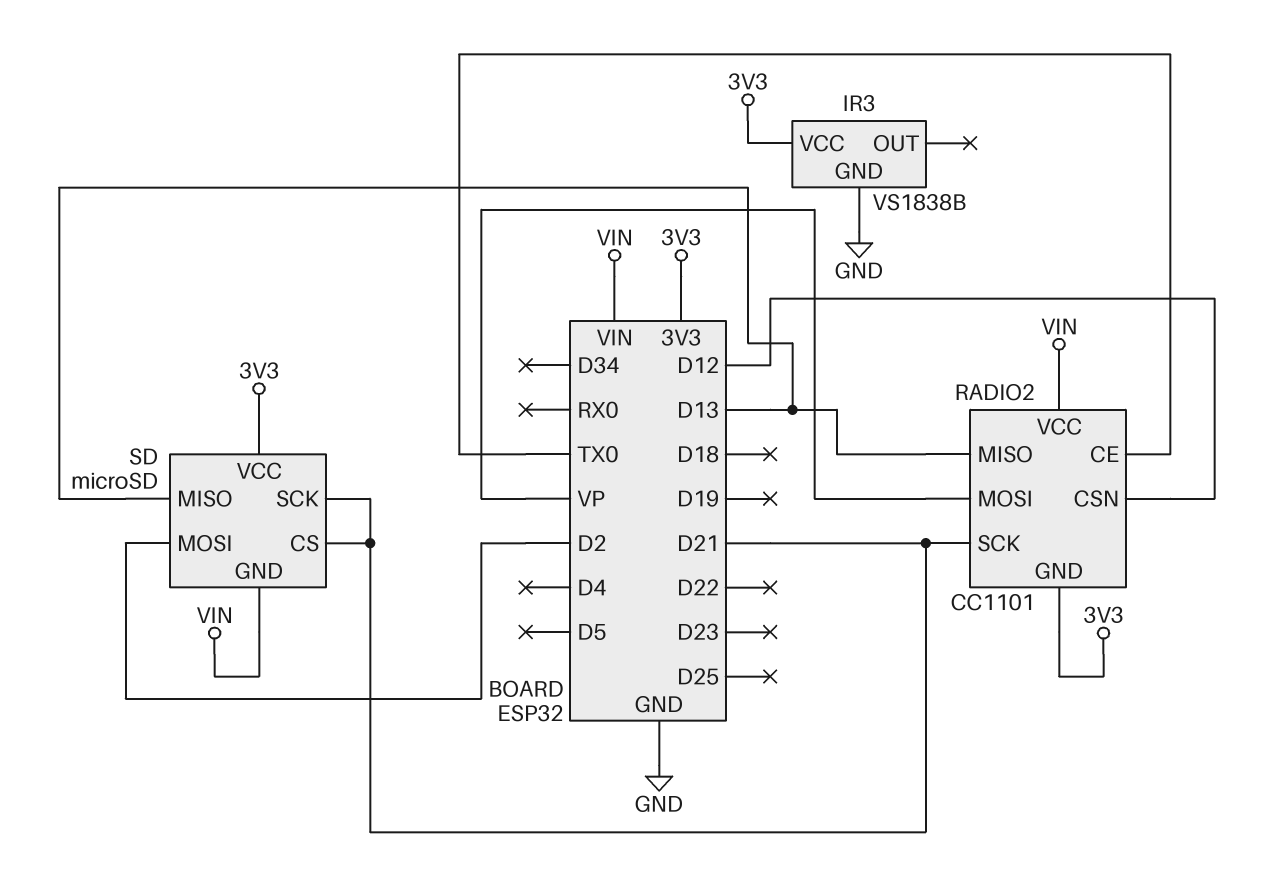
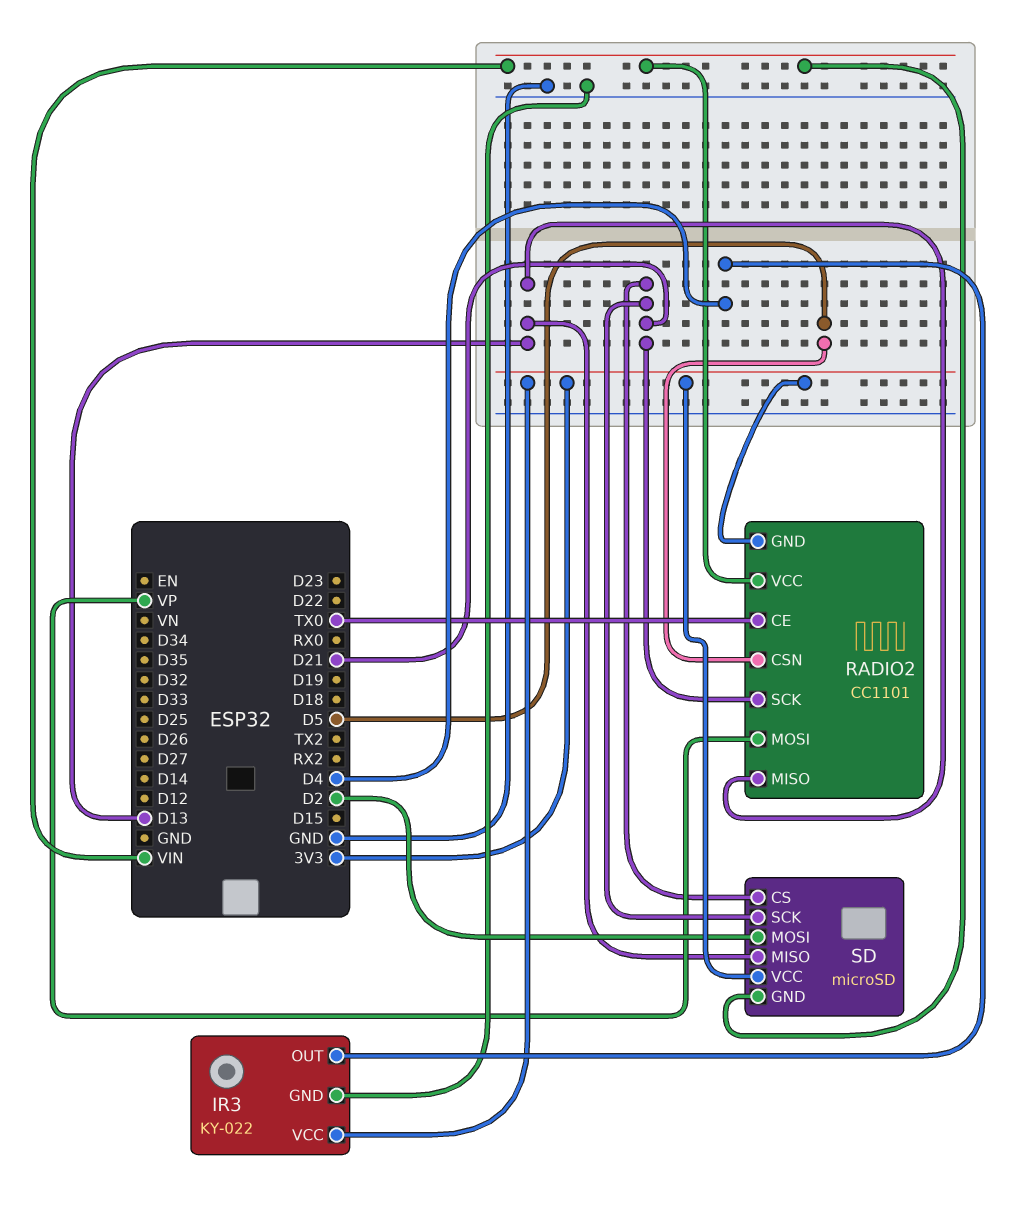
IR3: VS1838B -> KY-022
IR3 pin OUT: none -> D4
RADIO2 pin CSN: D12 -> D5

